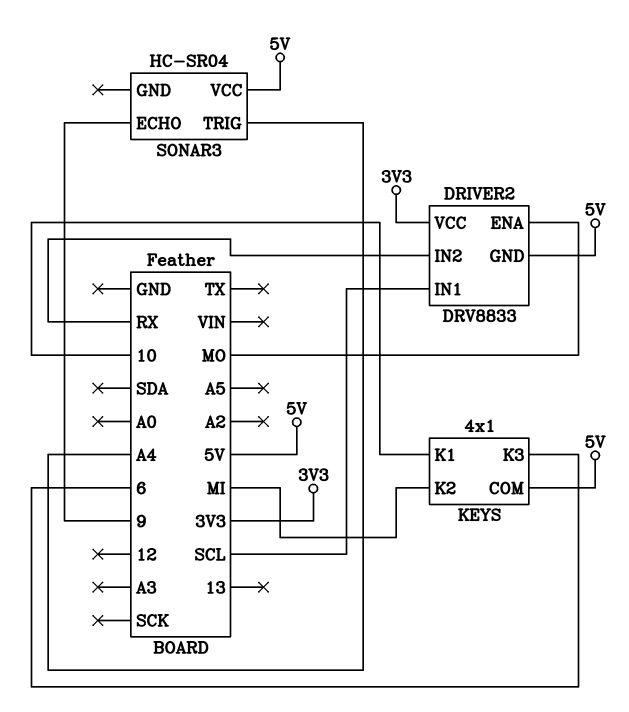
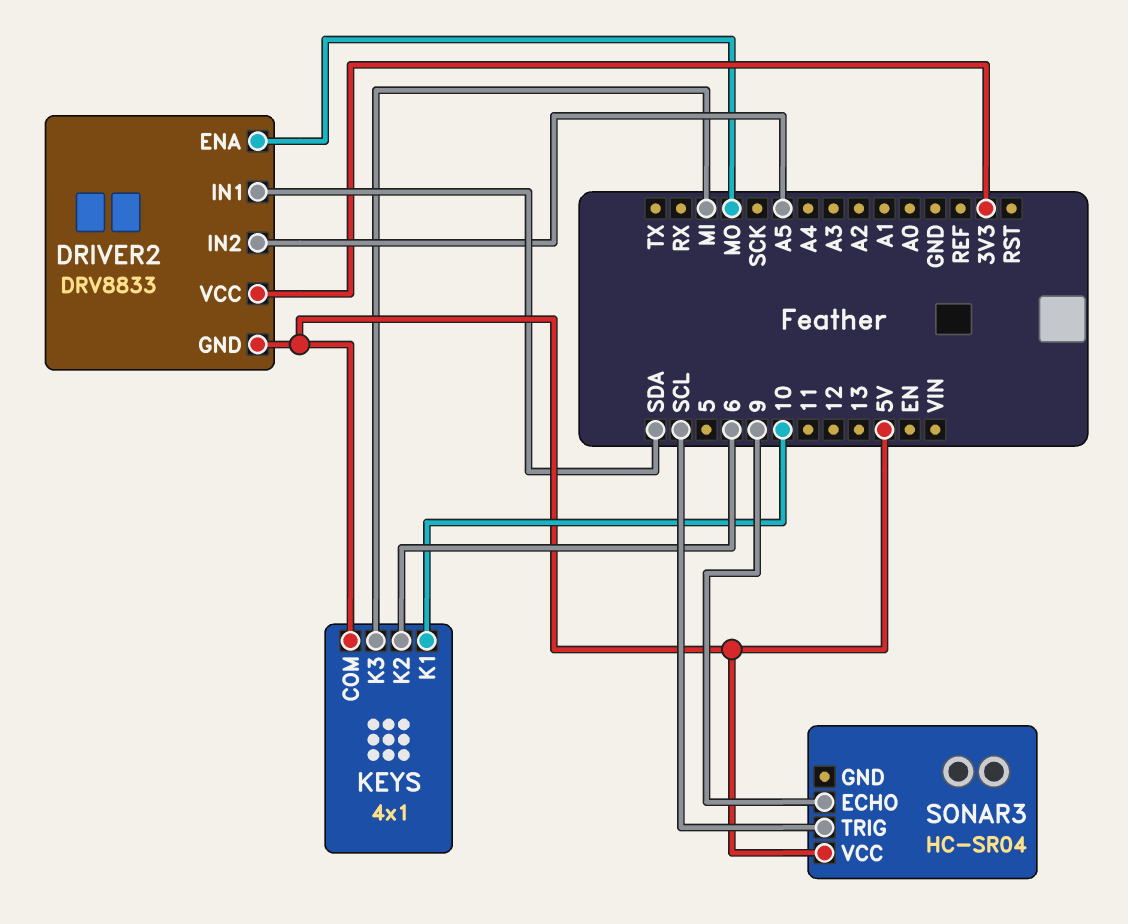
DRIVER2 pin IN1: SCL -> SDA
DRIVER2 pin IN2: RX -> A5
KEYS pin K2: MI -> 6
KEYS pin K3: 6 -> MI
SONAR3 pin TRIG: A4 -> SCL

